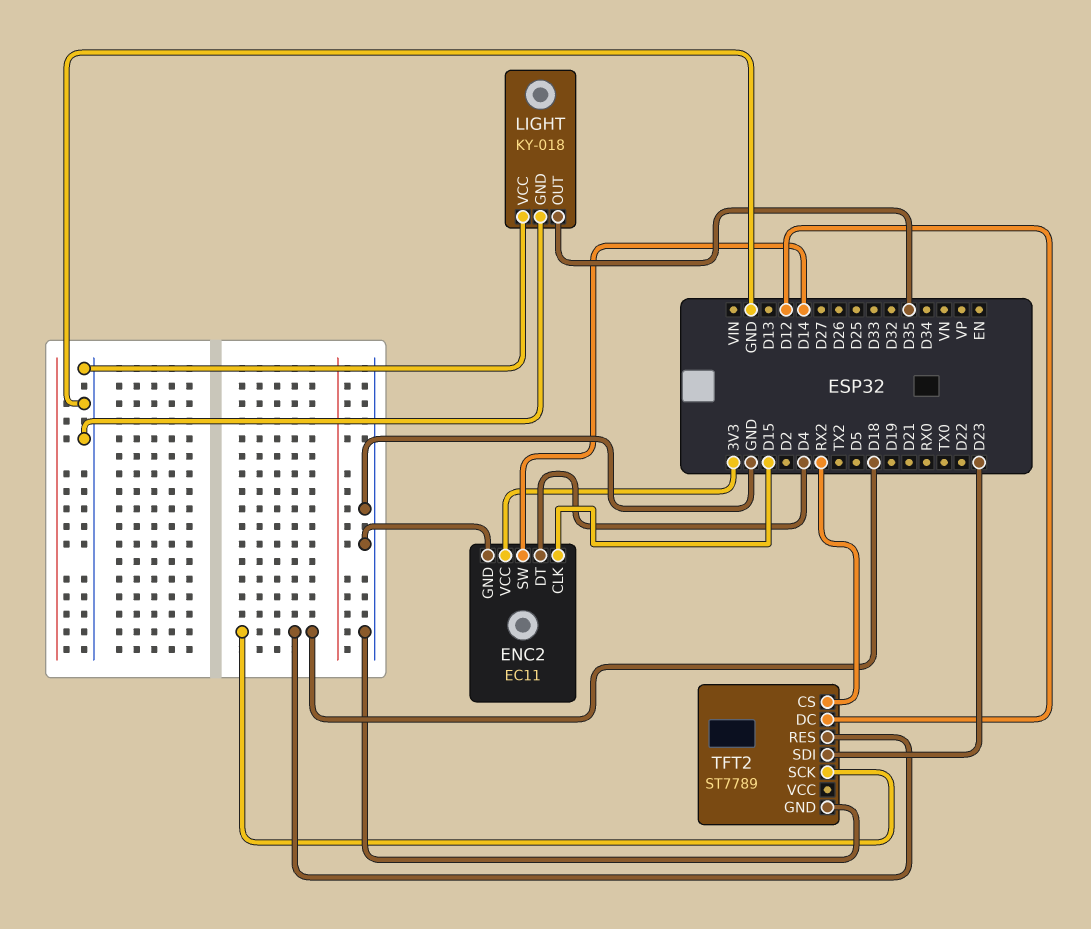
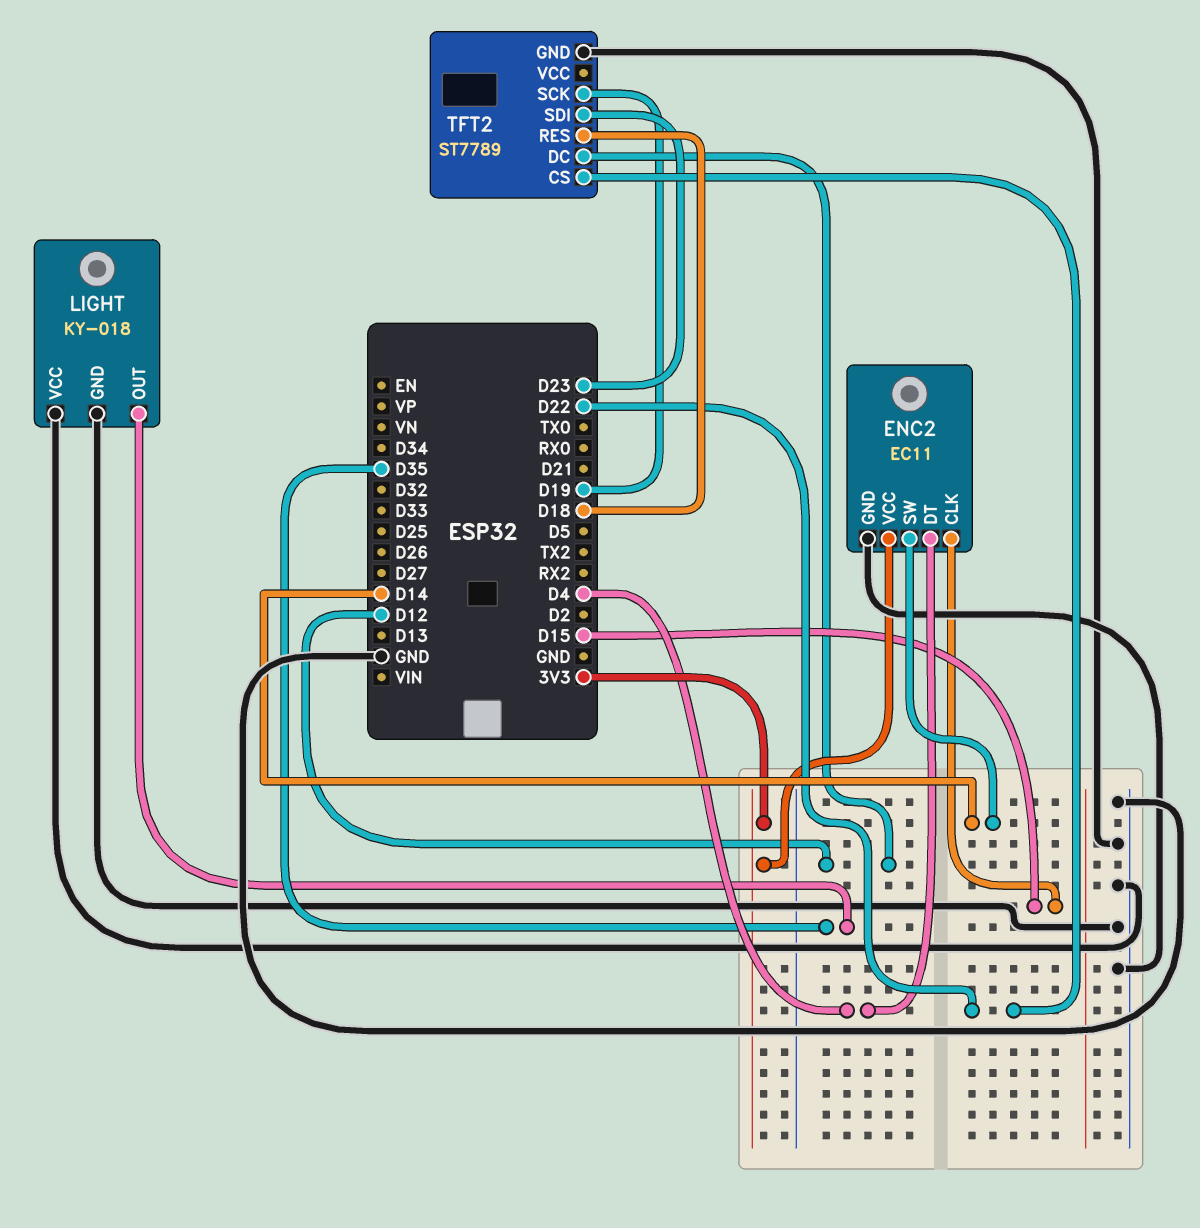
TFT2 pin CS: RX2 -> D22
TFT2 pin SCK: D18 -> D19

